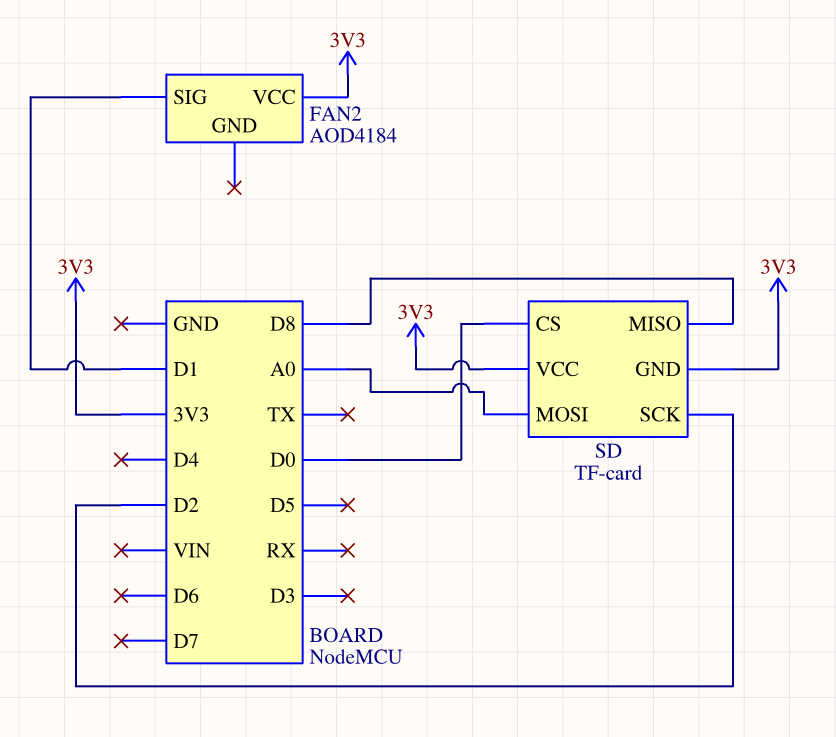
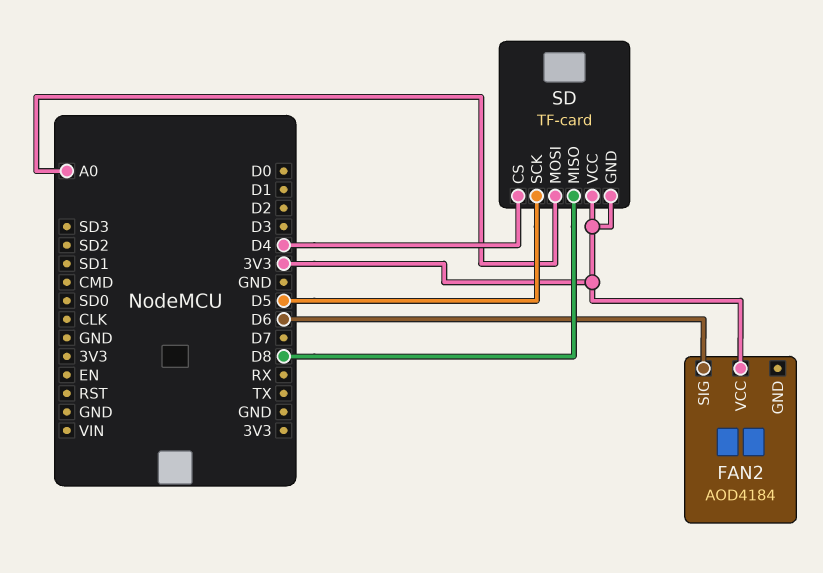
FAN2 pin SIG: D1 -> D6
SD pin CS: D0 -> D4
SD pin SCK: D2 -> D5

